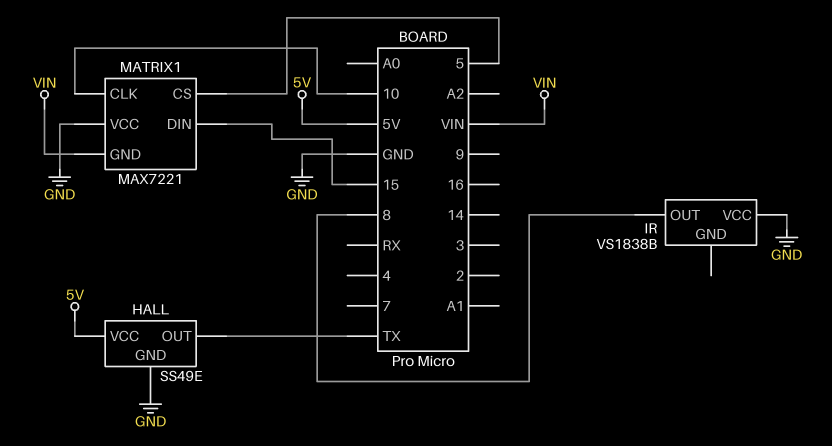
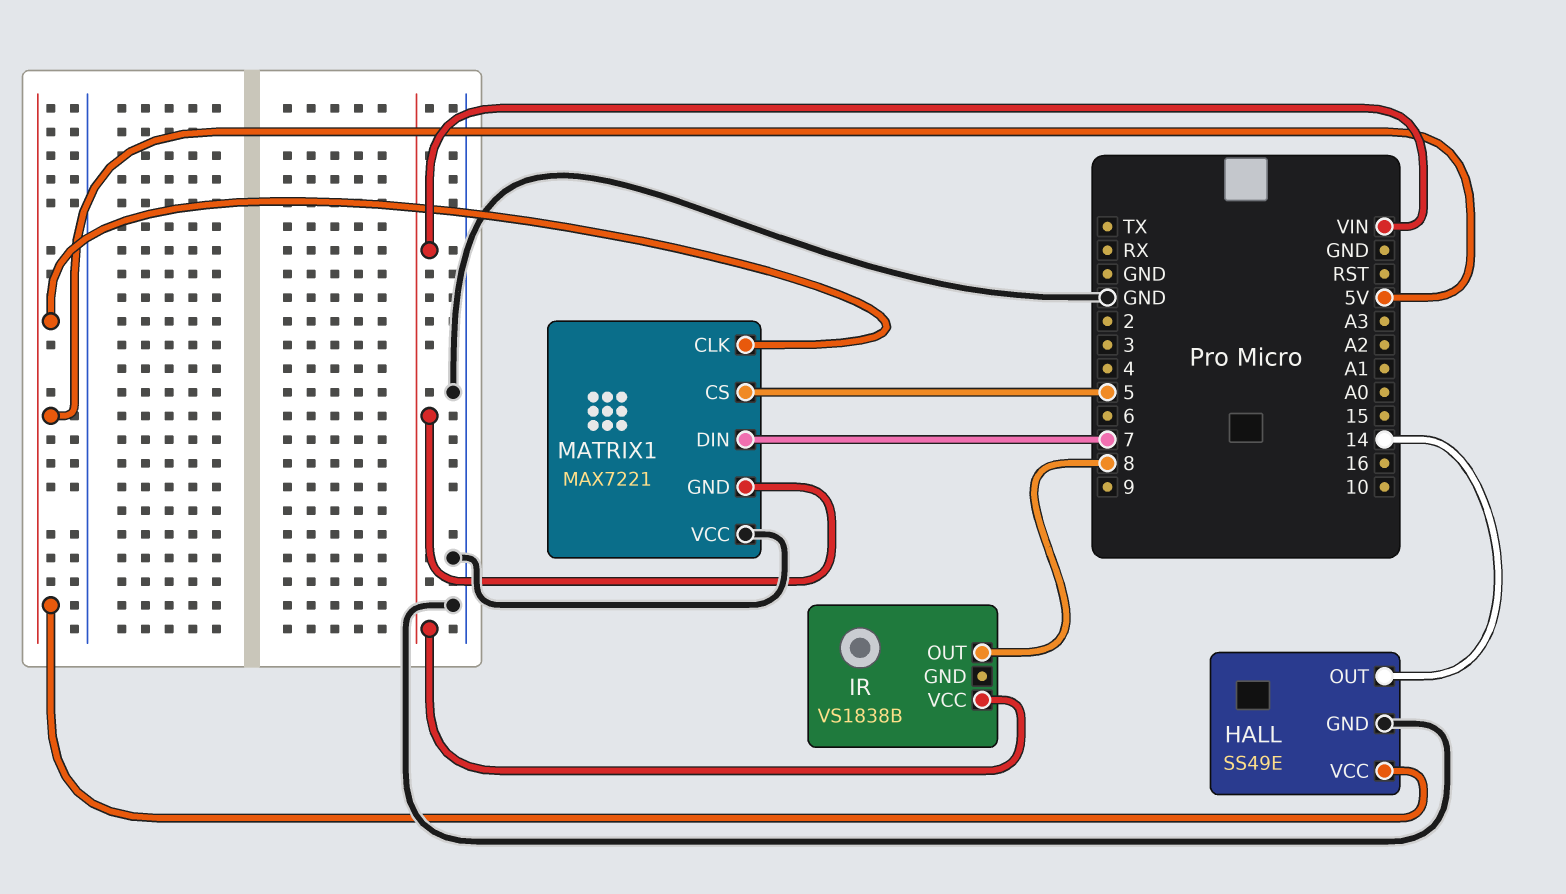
HALL pin OUT: TX -> 14
IR pin VCC: GND -> VIN
MATRIX1 pin CLK: 10 -> 5V
MATRIX1 pin DIN: 15 -> 7

